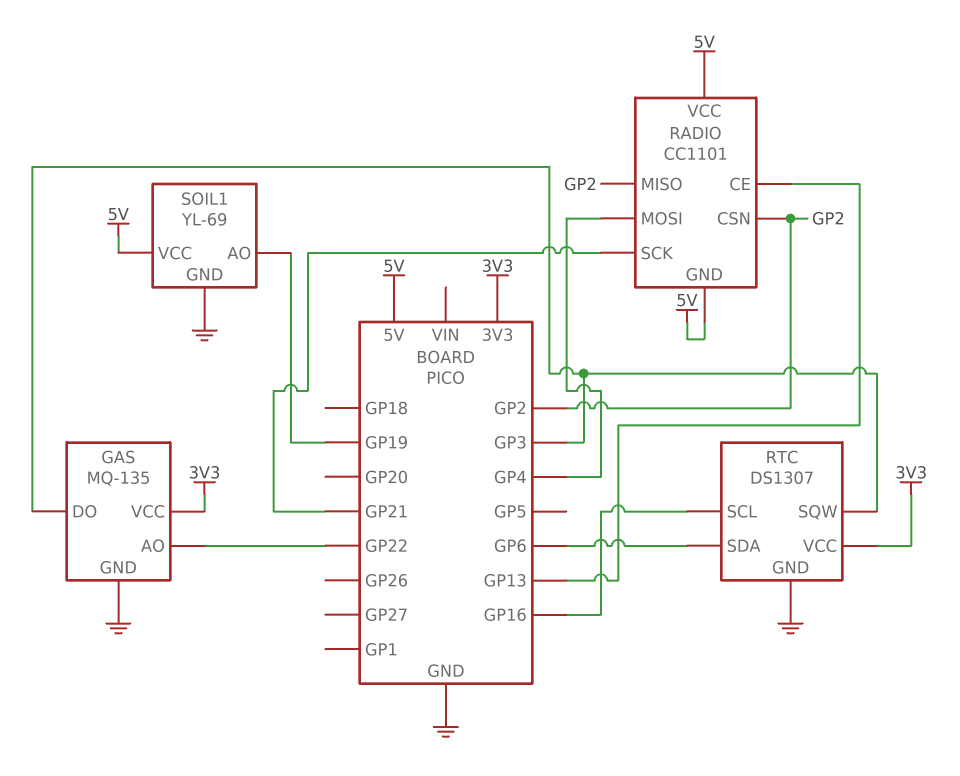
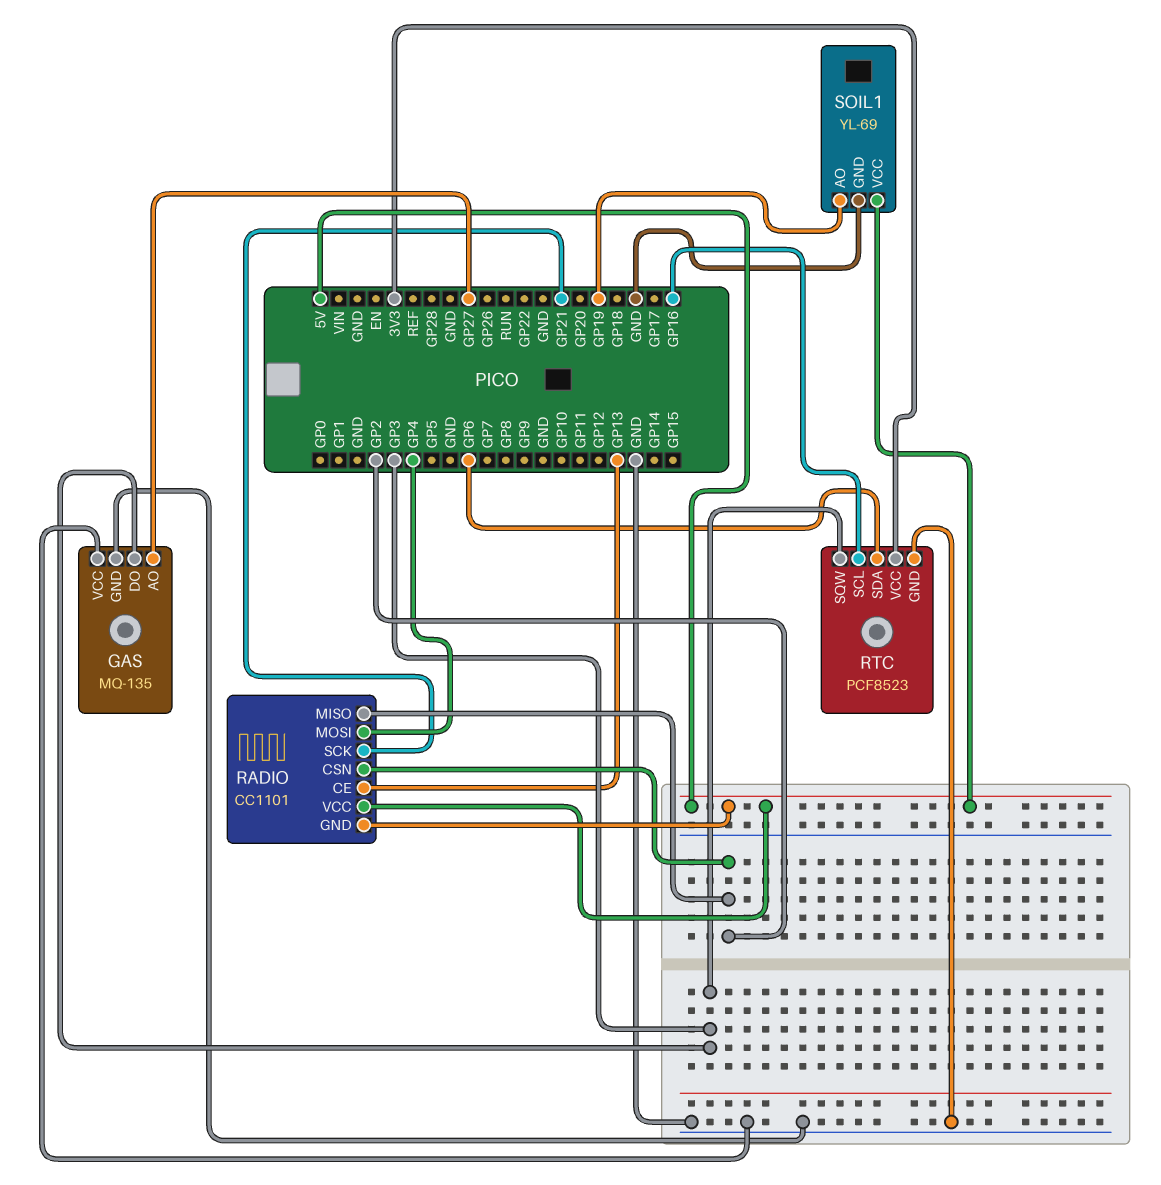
GAS pin AO: GP22 -> GP27
GAS pin VCC: 3V3 -> GND
RTC: DS1307 -> PCF8523

